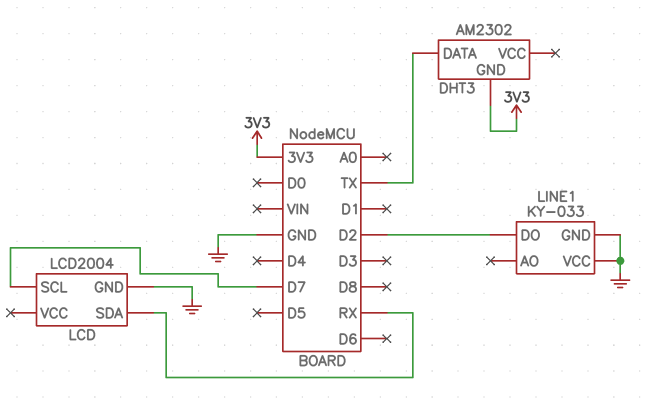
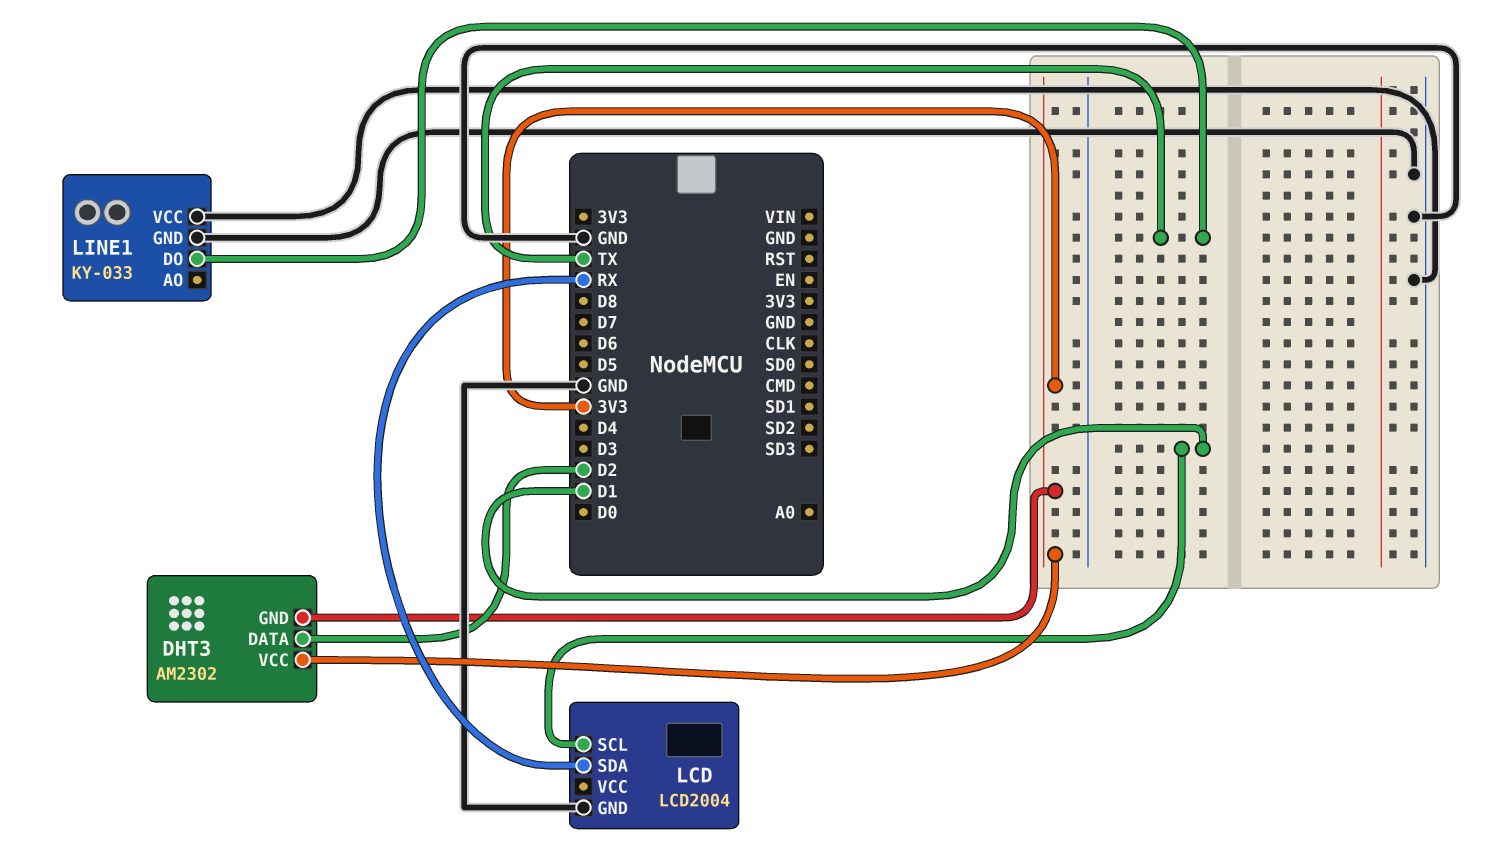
DHT3 pin DATA: TX -> D2
DHT3 pin VCC: none -> 3V3
LCD pin SCL: D7 -> D1
LINE1 pin DO: D2 -> TX

